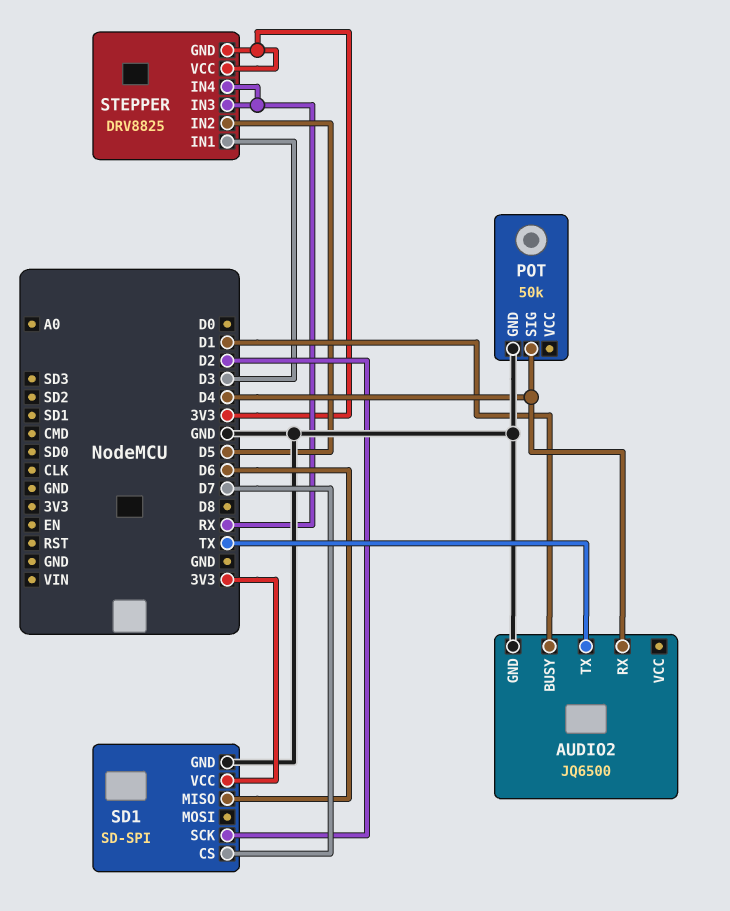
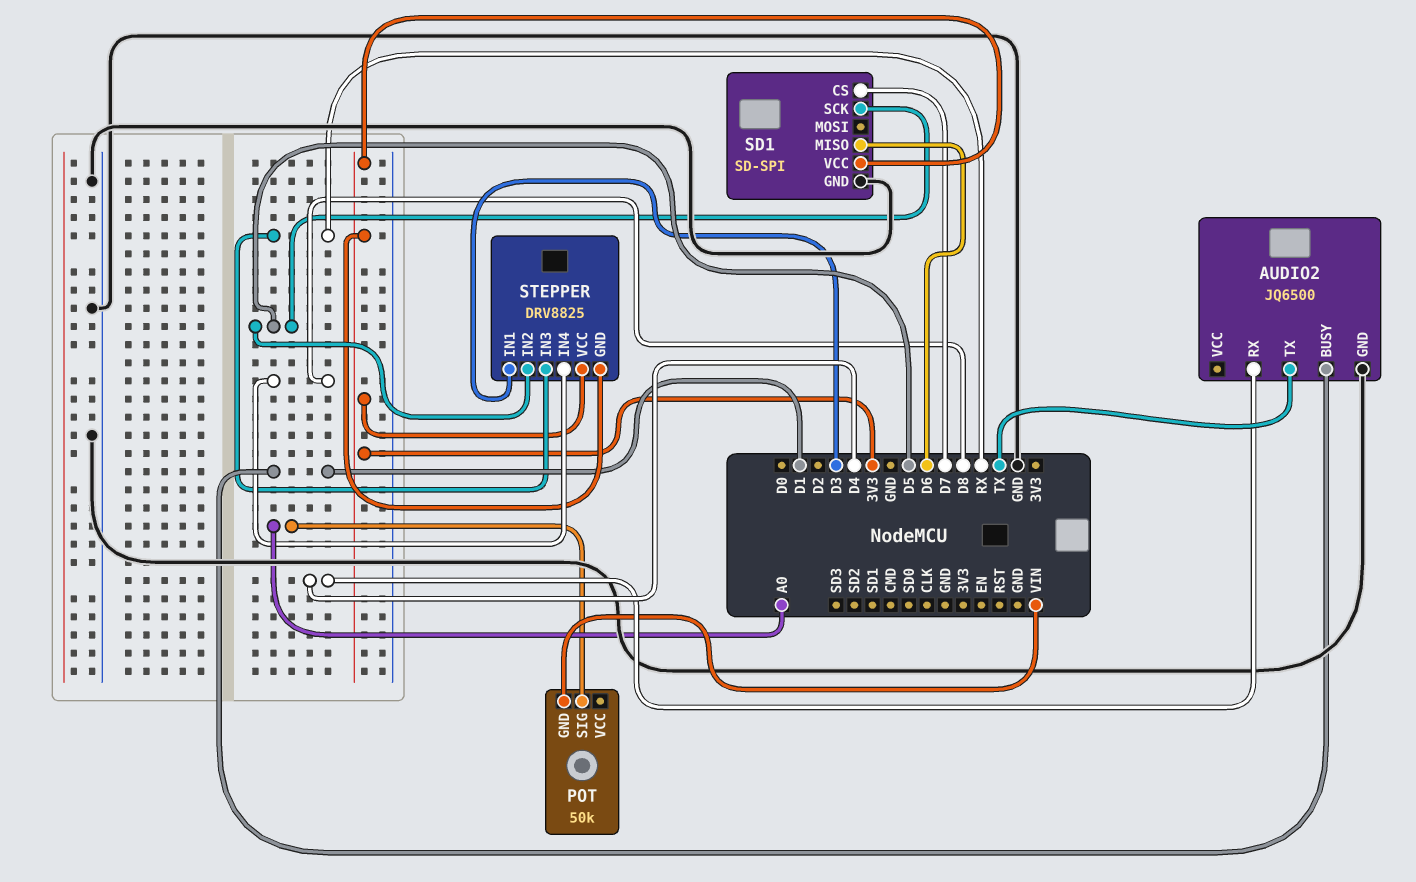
POT pin GND: GND -> VIN
POT pin SIG: D4 -> A0
SD1 pin SCK: D2 -> D5
STEPPER pin IN4: RX -> D8

